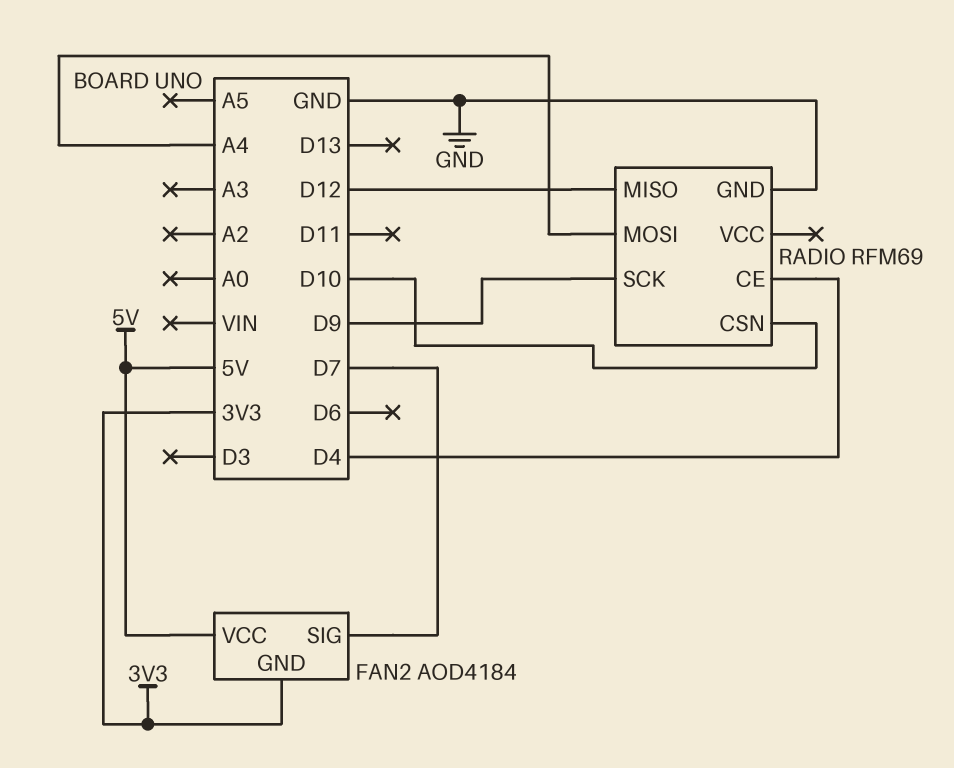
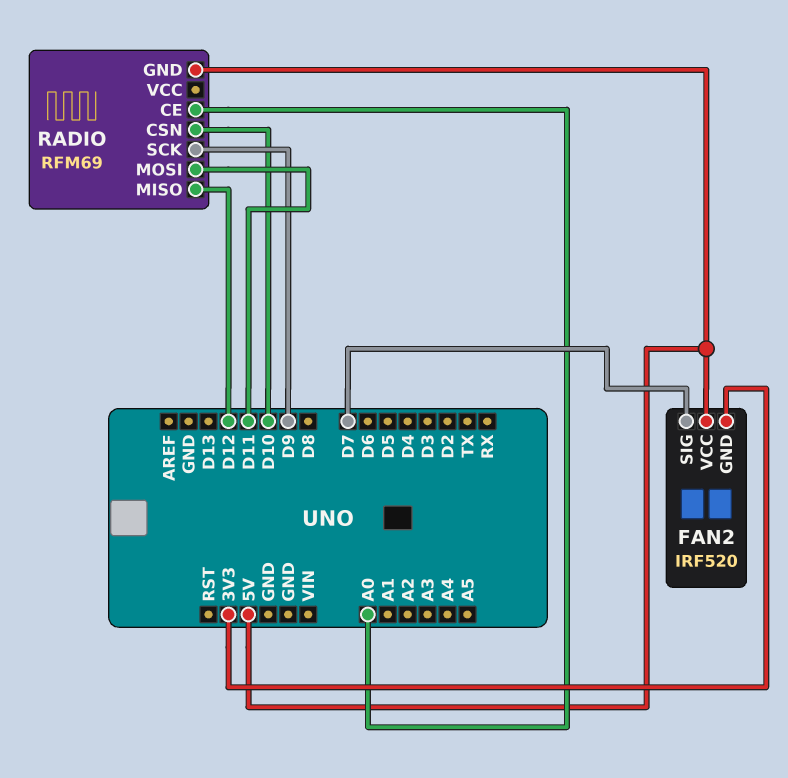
FAN2: AOD4184 -> IRF520
RADIO pin CE: D4 -> A0
RADIO pin GND: GND -> 5V
RADIO pin MOSI: A4 -> D11

